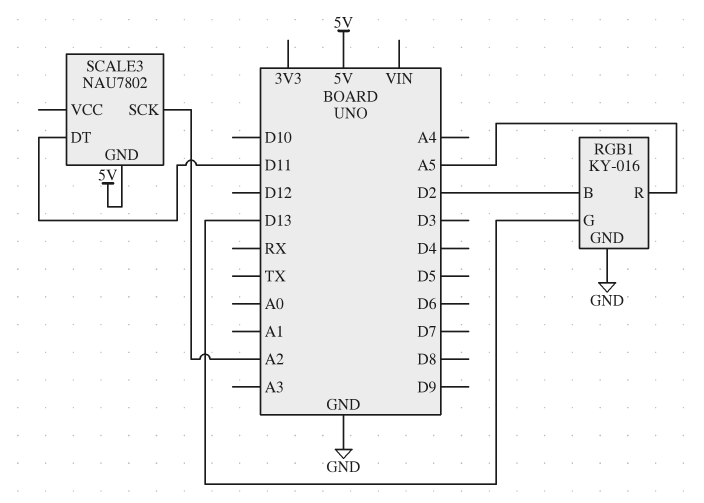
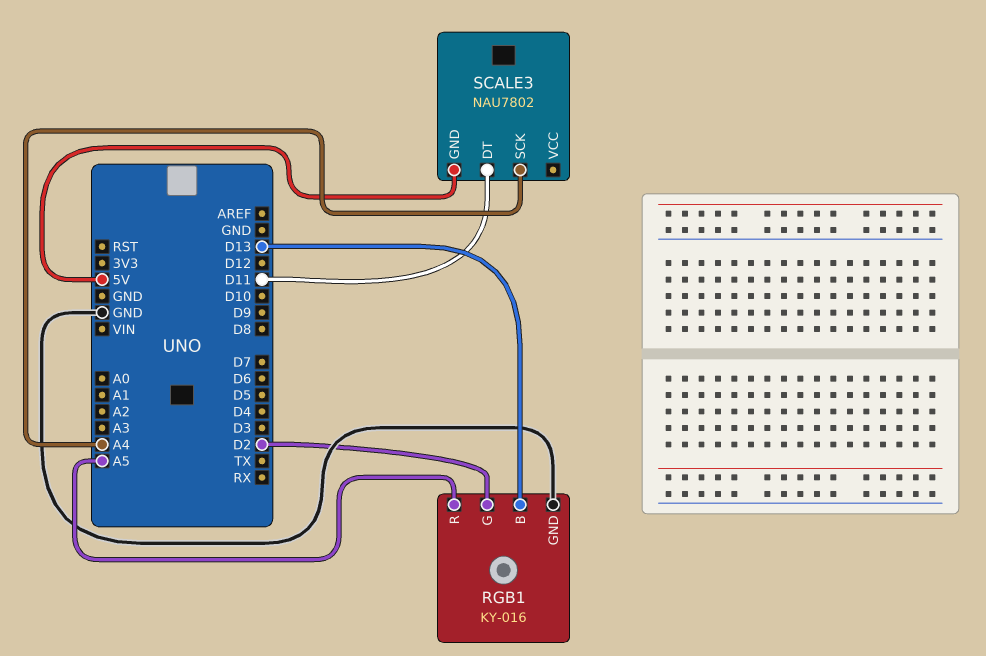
RGB1 pin B: D2 -> D13
RGB1 pin G: D13 -> D2
SCALE3 pin SCK: A2 -> A4

